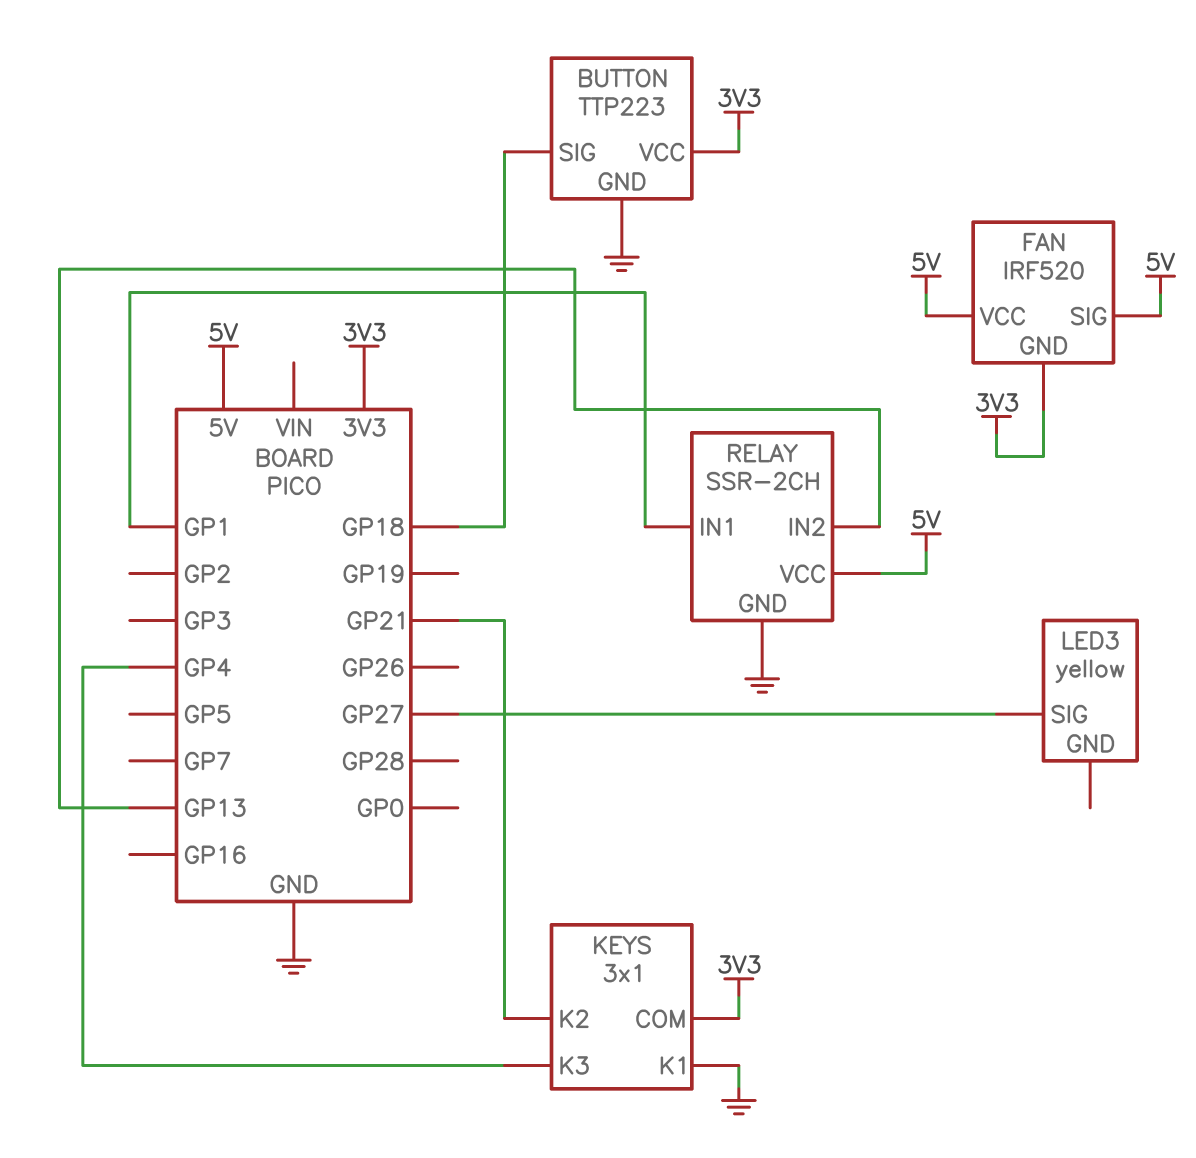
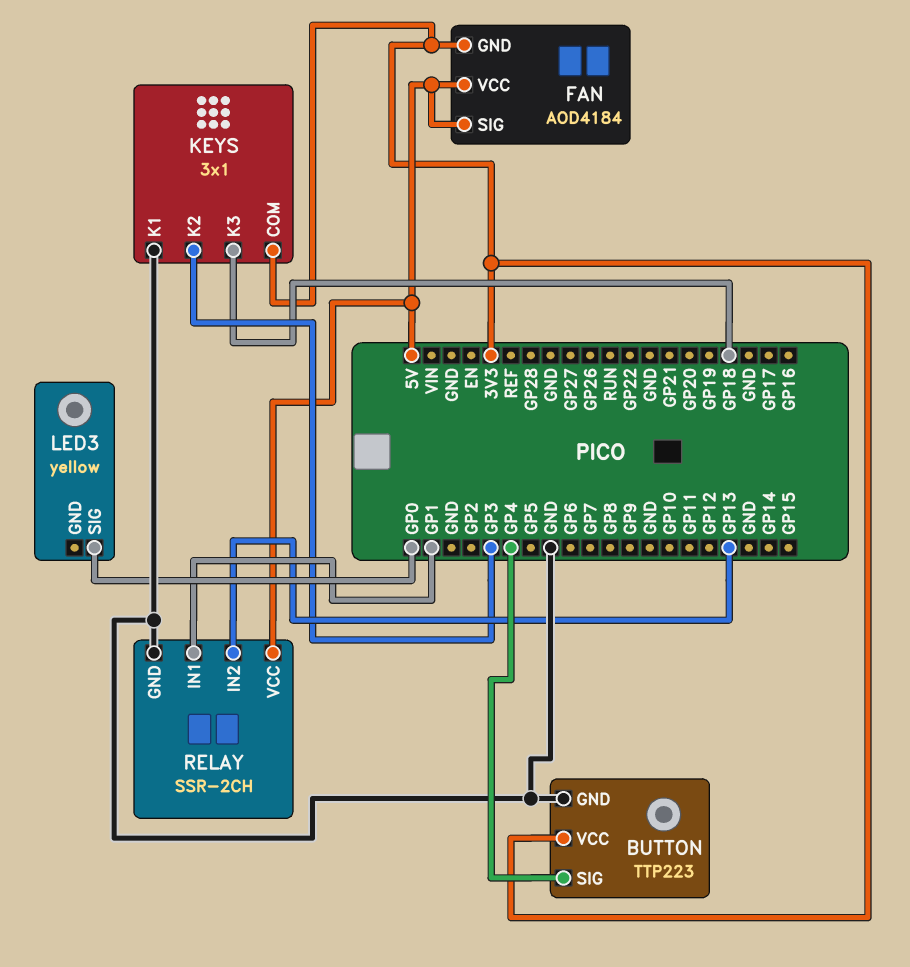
BUTTON pin SIG: GP18 -> GP4
FAN: IRF520 -> AOD4184
KEYS pin K2: GP21 -> GP3
KEYS pin K3: GP4 -> GP18
LED3 pin SIG: GP27 -> GP0

